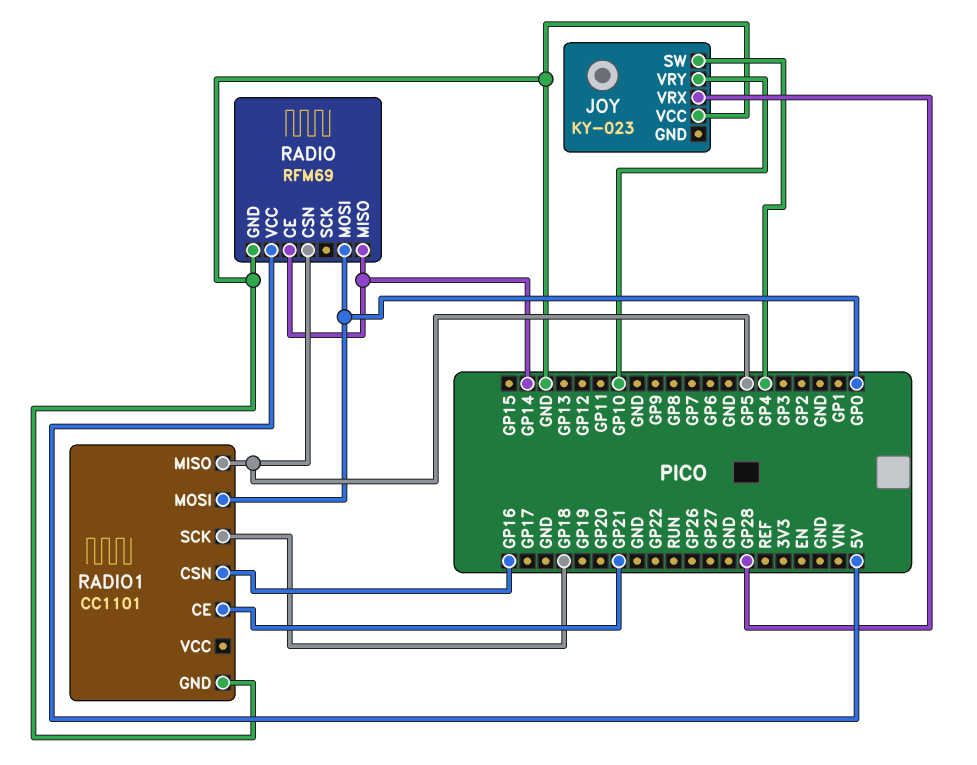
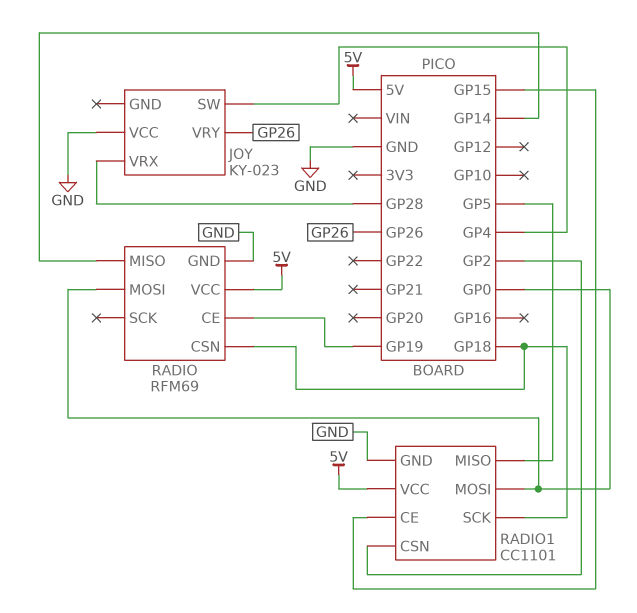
JOY pin VRY: GP10 -> GP26
RADIO pin CE: GP14 -> GP19
RADIO pin CSN: GP5 -> GP18
RADIO1 pin CE: GP21 -> GP15
RADIO1 pin CSN: GP16 -> GP2
RADIO1 pin VCC: none -> 5V

